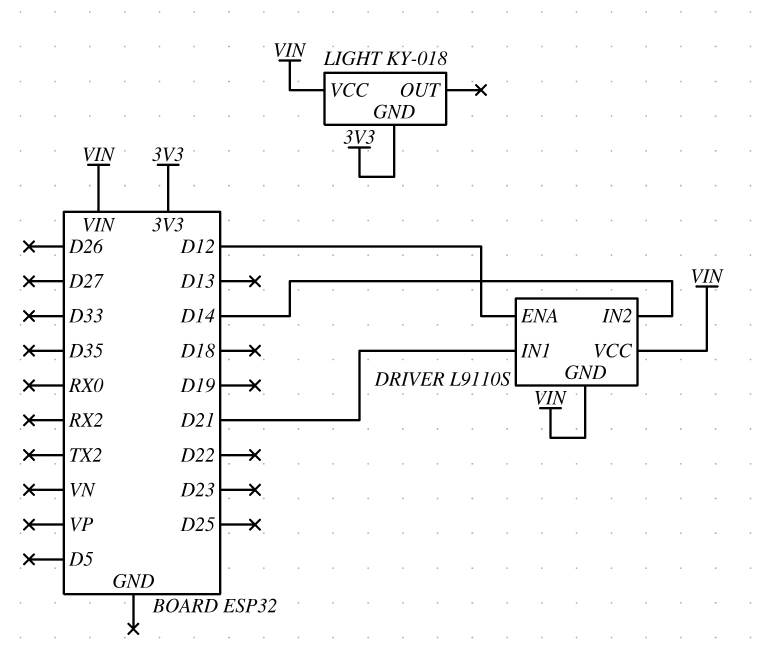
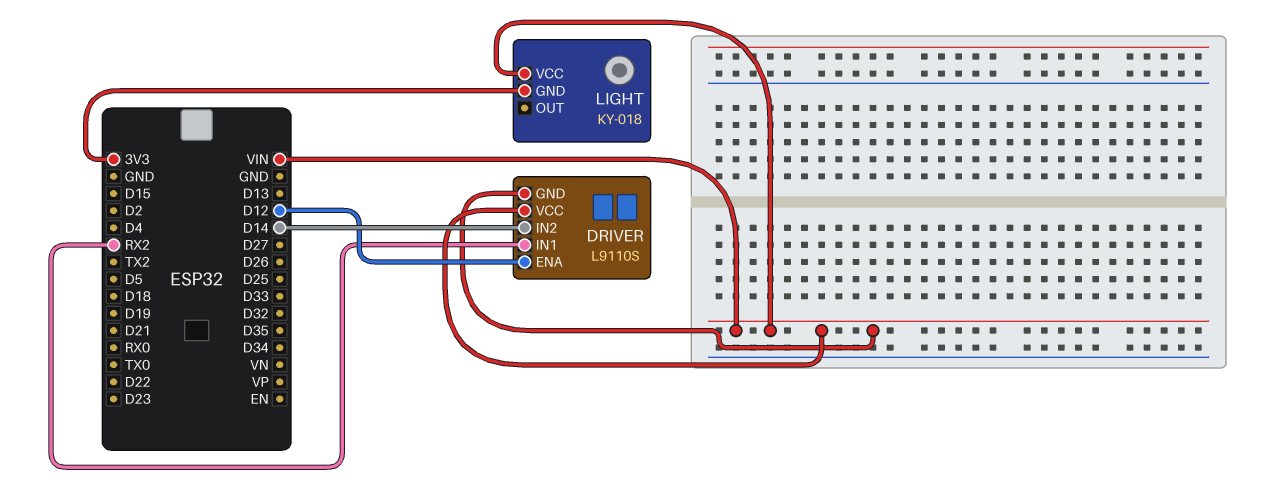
DRIVER pin IN1: D21 -> RX2

